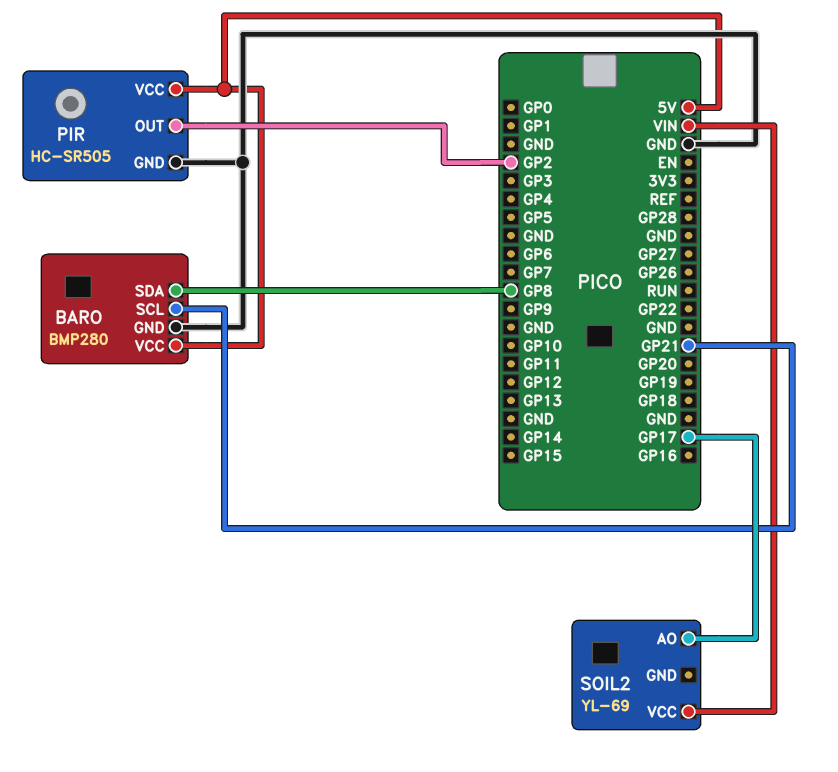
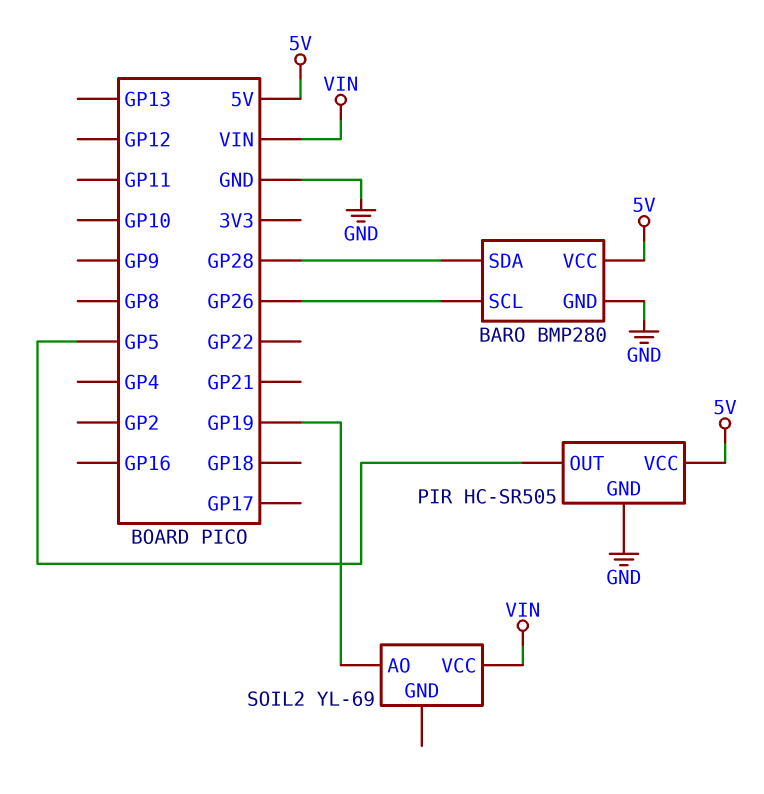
BARO pin SCL: GP21 -> GP26
BARO pin SDA: GP8 -> GP28
PIR pin OUT: GP2 -> GP5
SOIL2 pin AO: GP17 -> GP19

